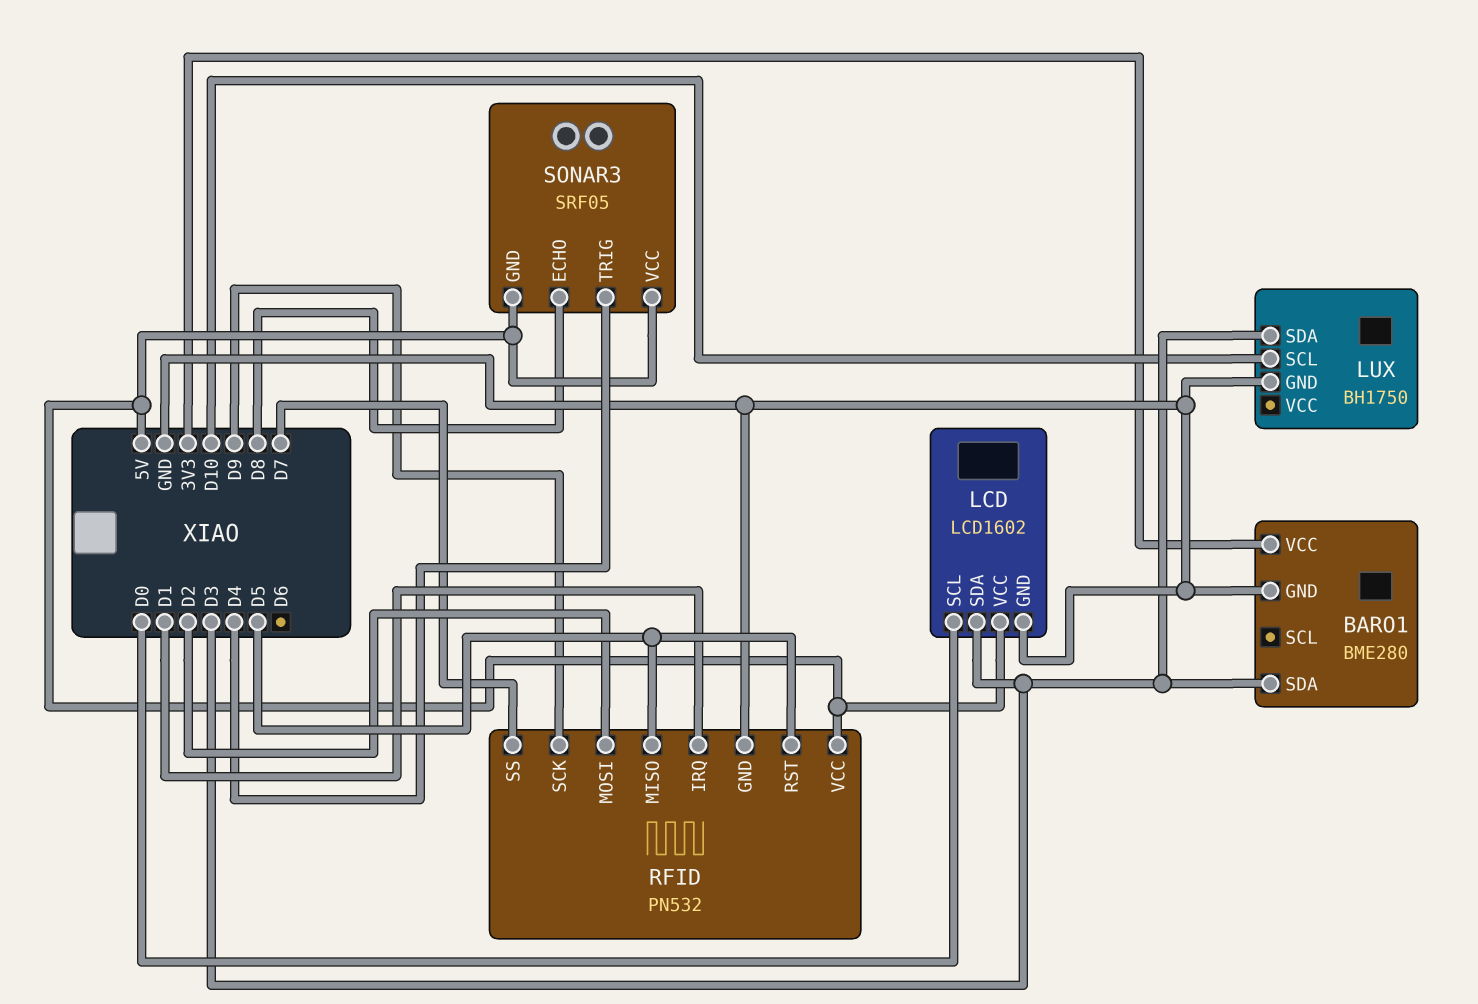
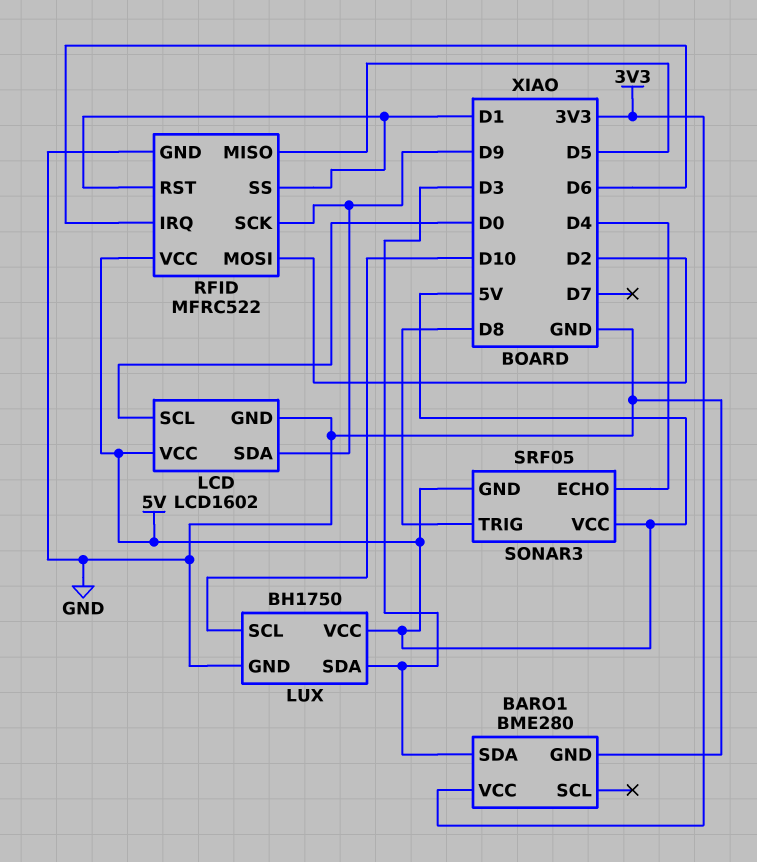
LCD pin SDA: D3 -> D9
LUX pin VCC: none -> 5V
RFID: PN532 -> MFRC522
RFID pin IRQ: D1 -> D6
RFID pin RST: D5 -> D1
RFID pin SS: D7 -> D1
SONAR3 pin ECHO: D8 -> D4
SONAR3 pin TRIG: D4 -> D8

